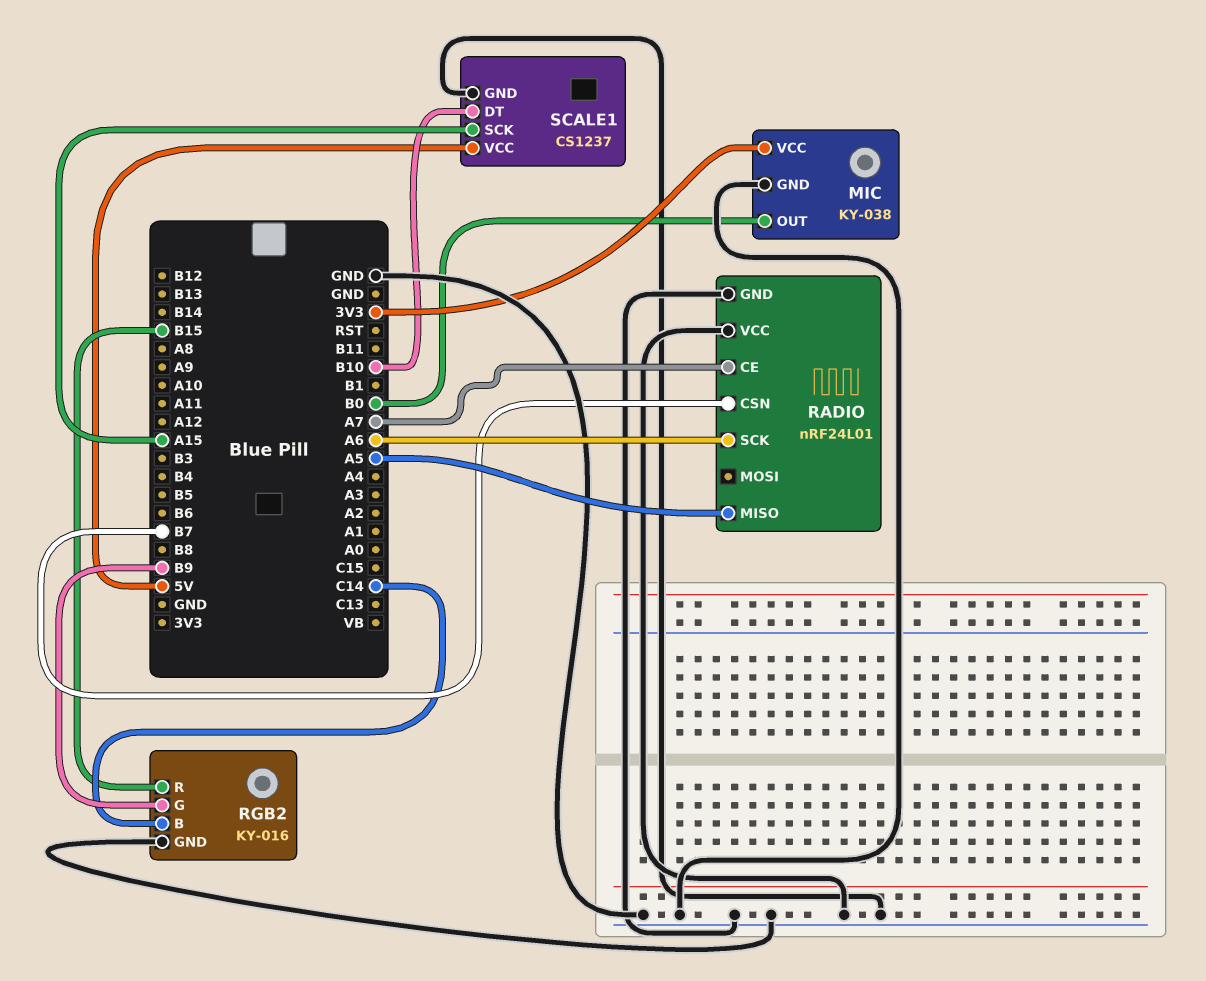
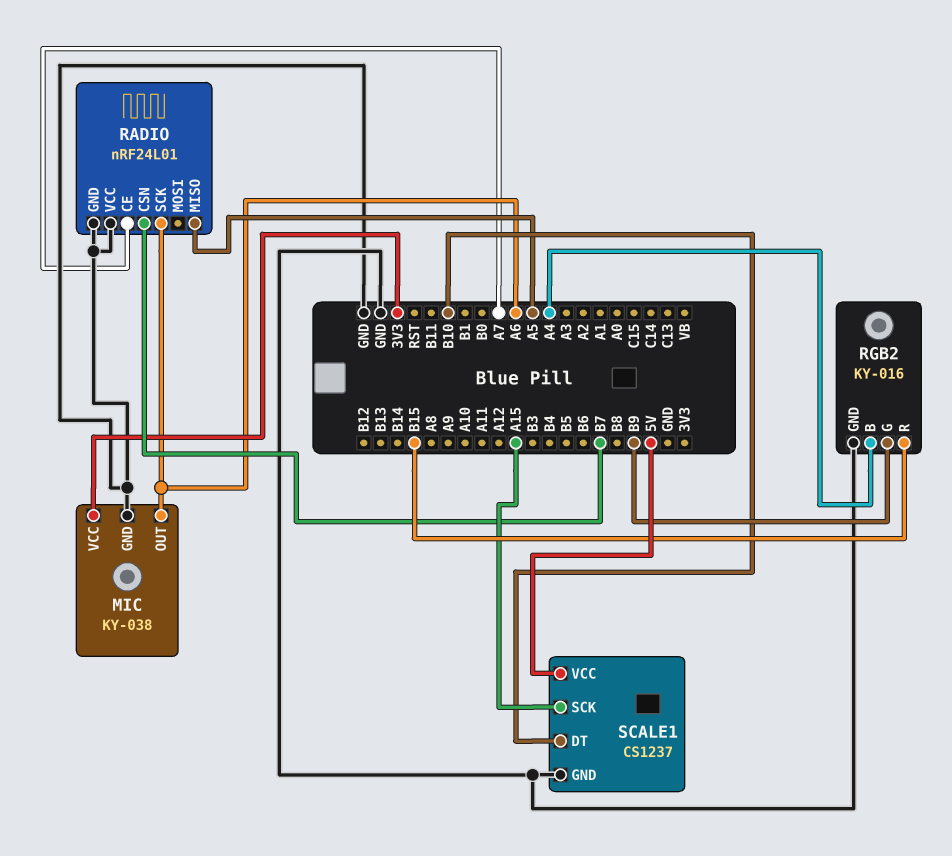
MIC pin OUT: B0 -> A6
RGB2 pin B: C14 -> A4

